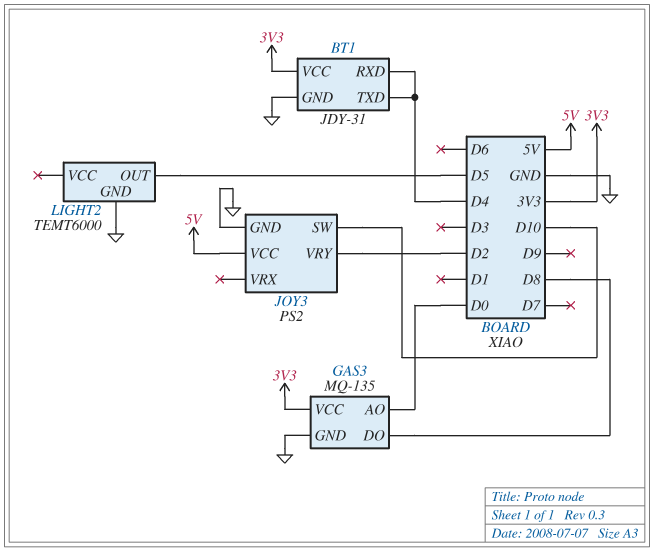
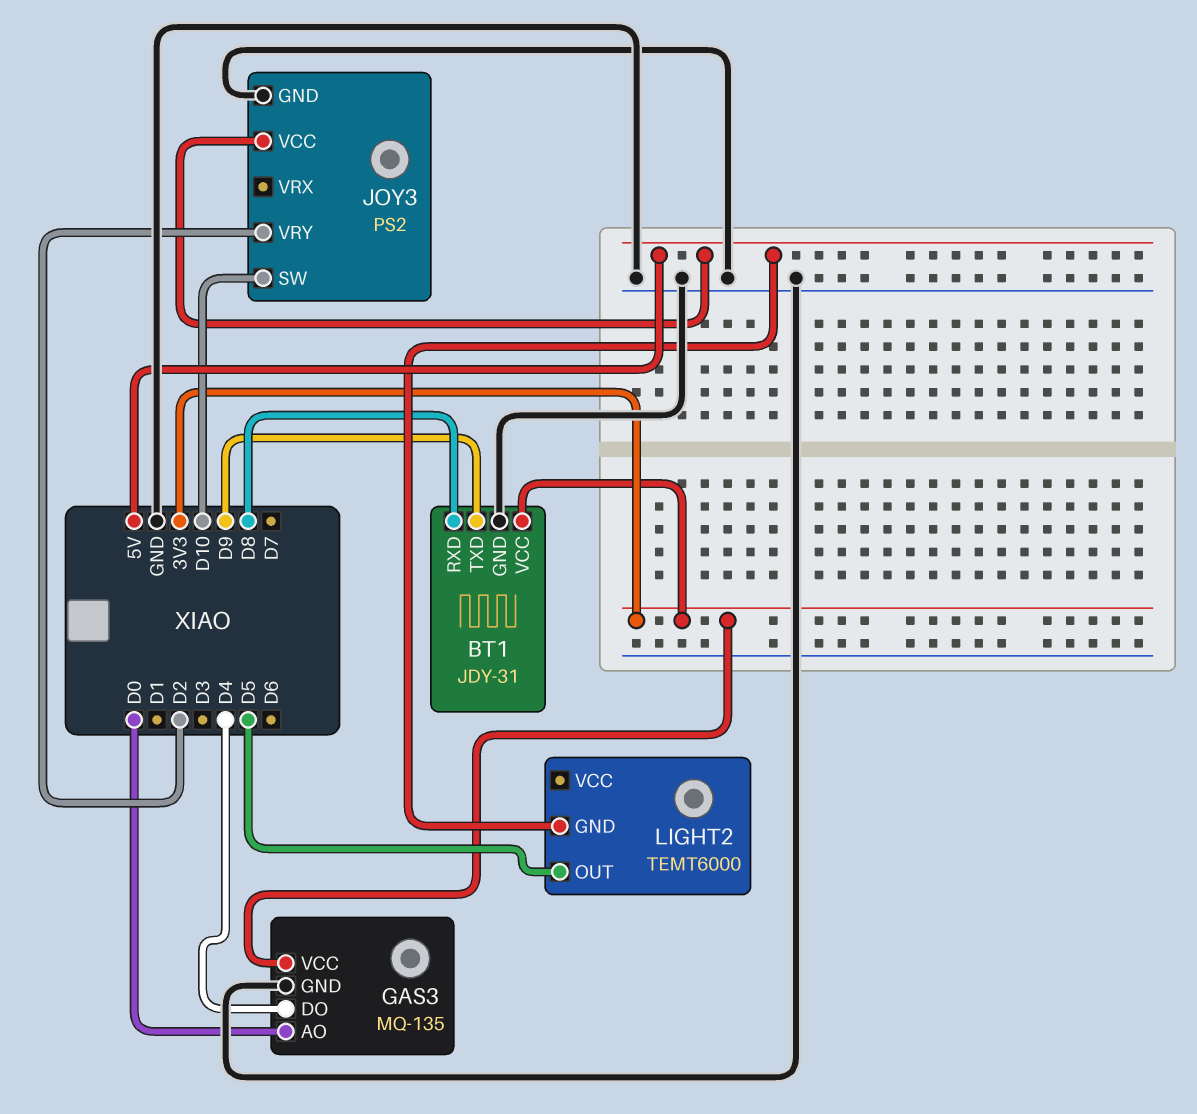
BT1 pin RXD: D4 -> D8
BT1 pin TXD: D4 -> D9
GAS3 pin DO: D8 -> D4
LIGHT2 pin GND: GND -> 5V

